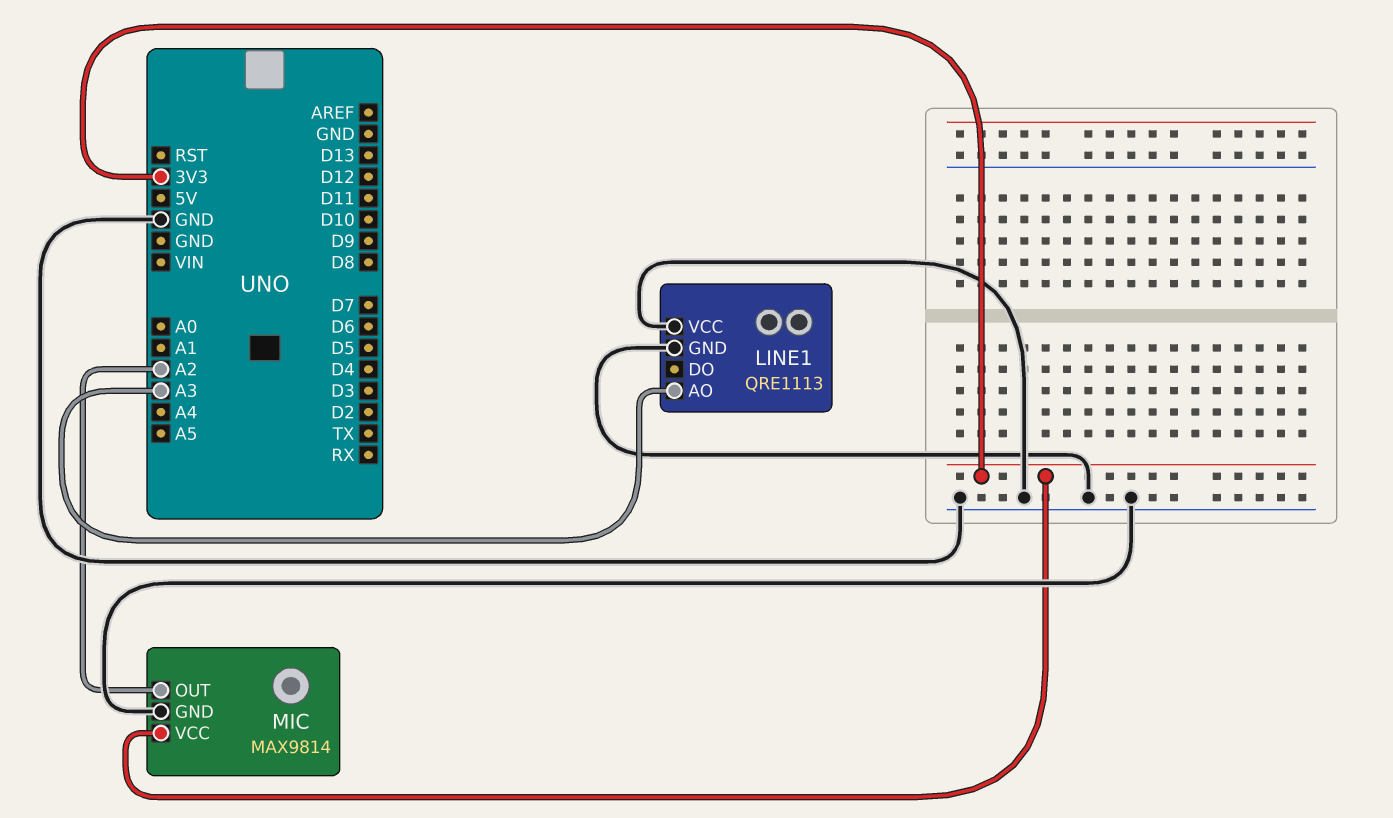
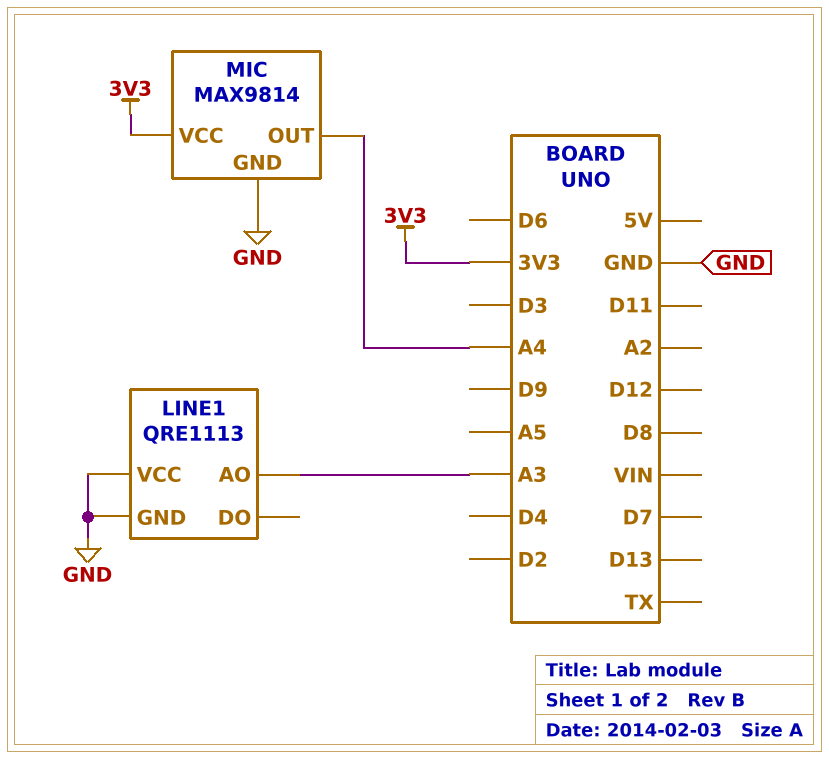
MIC pin OUT: A2 -> A4

